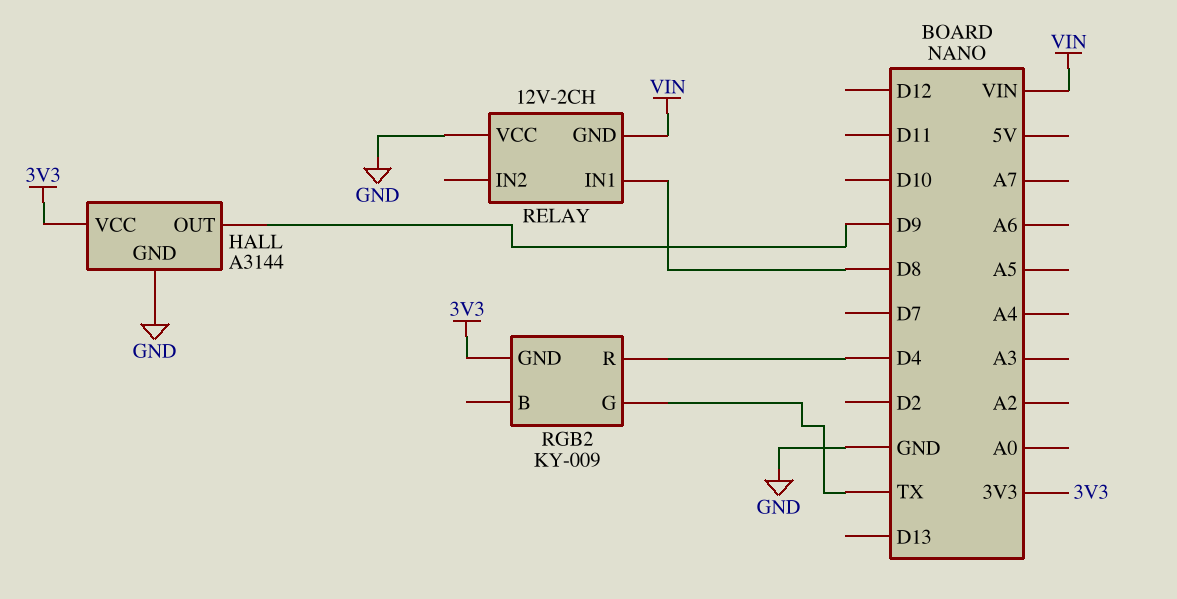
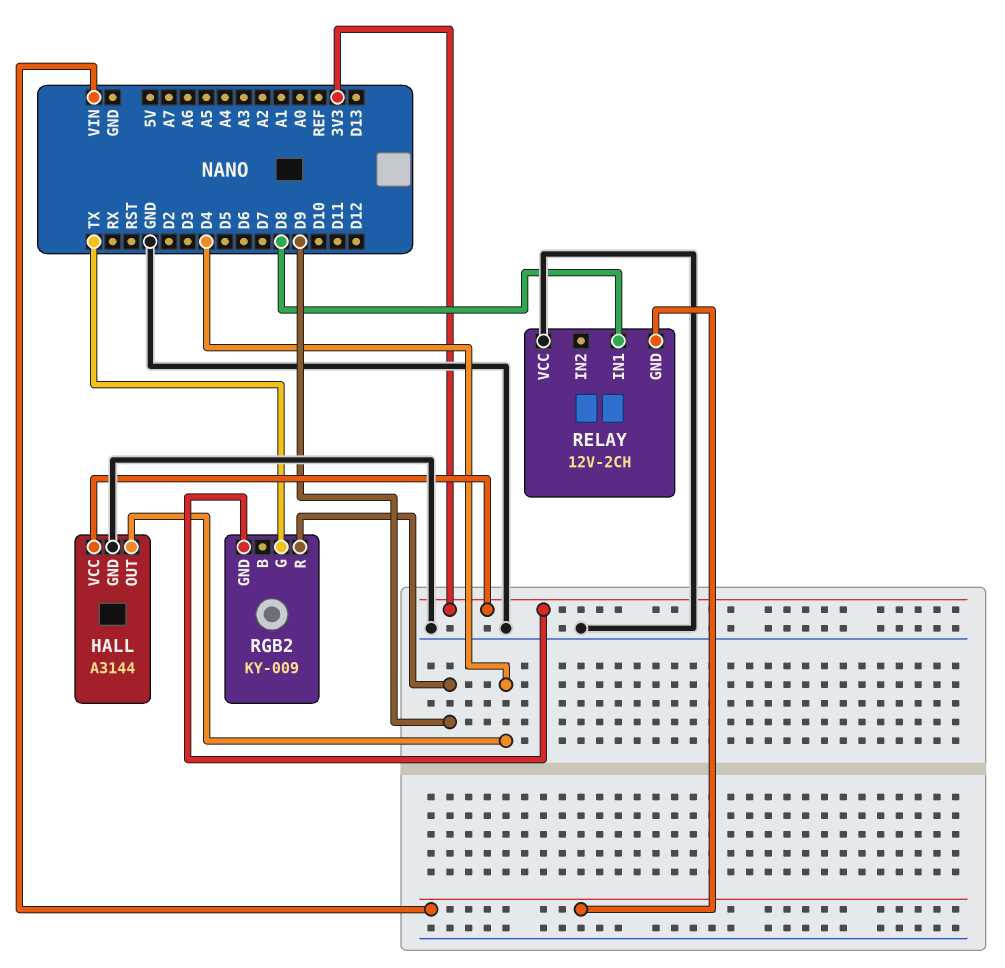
HALL pin OUT: D9 -> D4
RGB2 pin R: D4 -> D9

